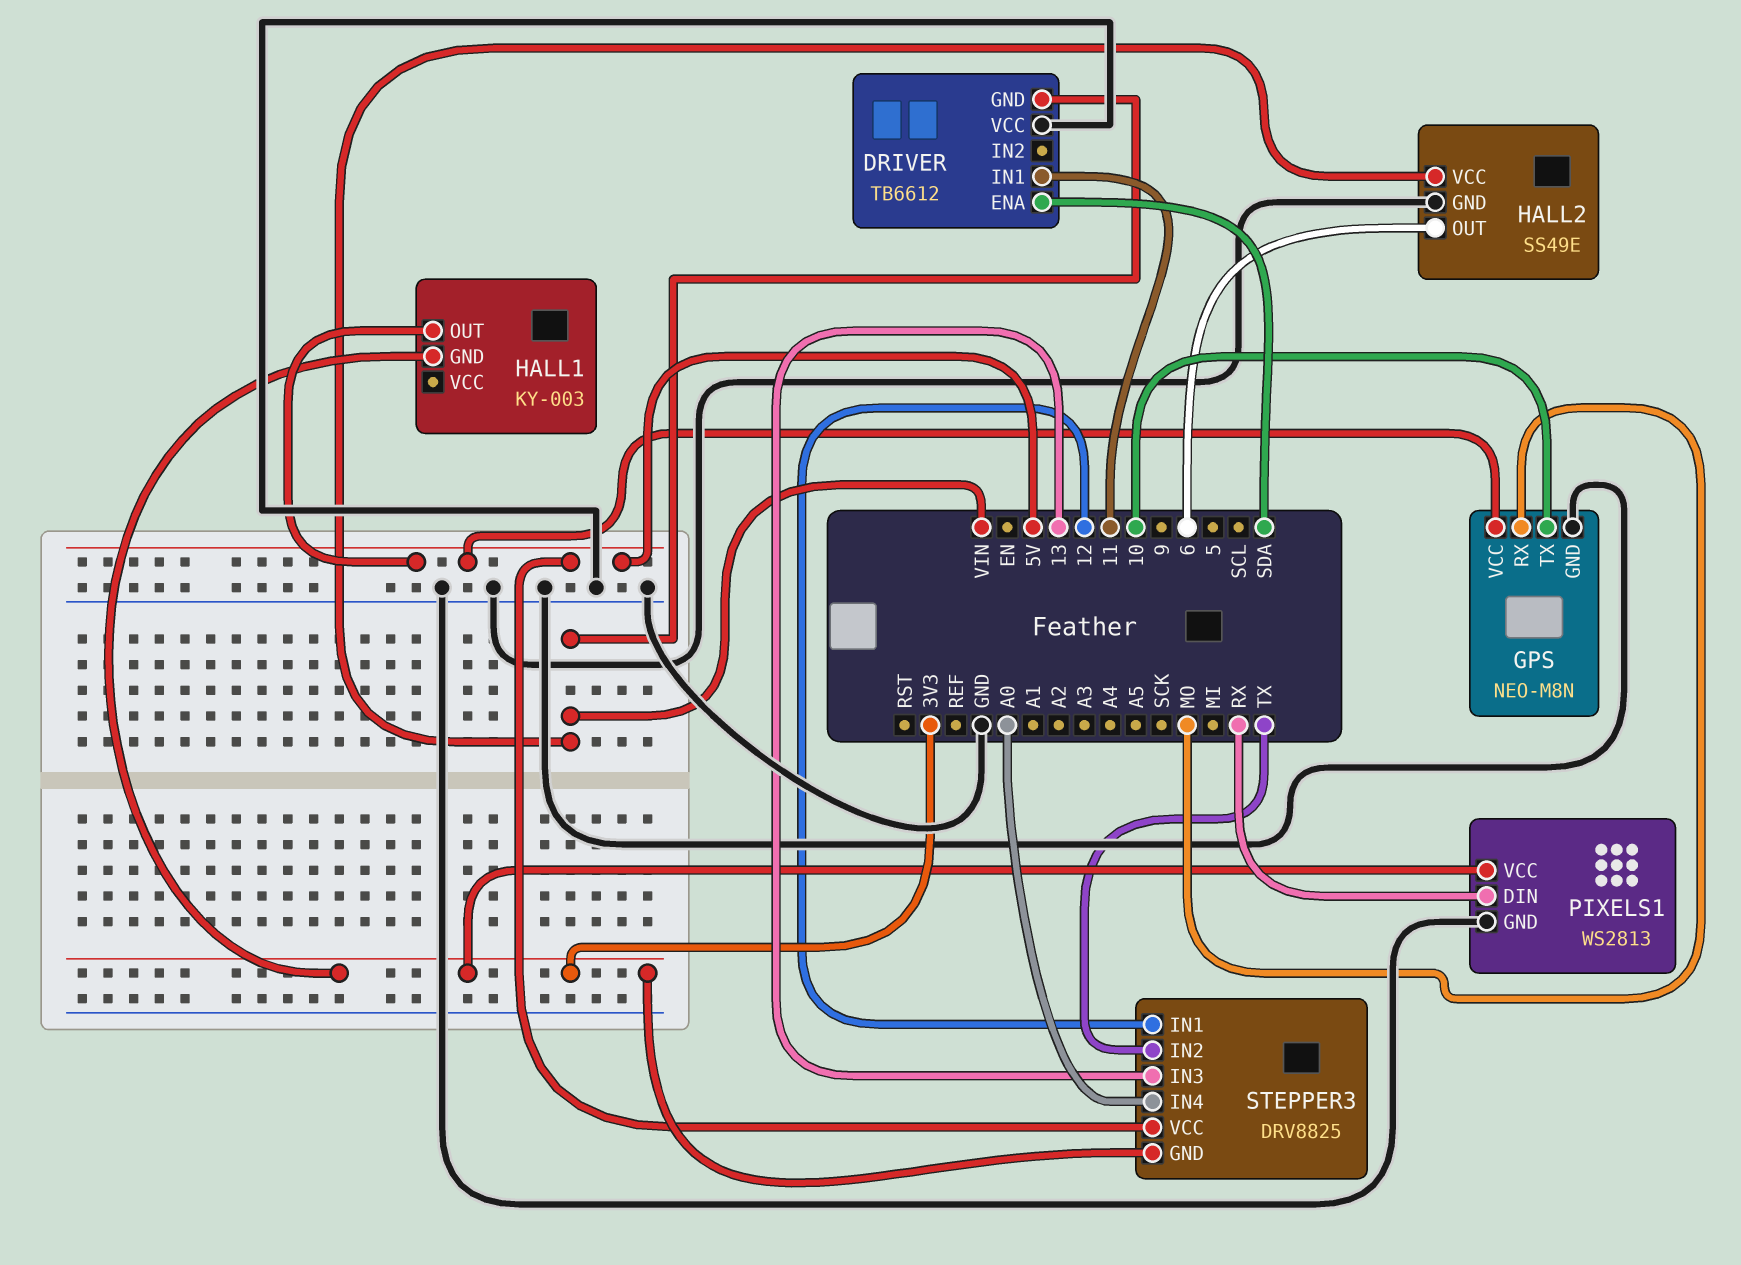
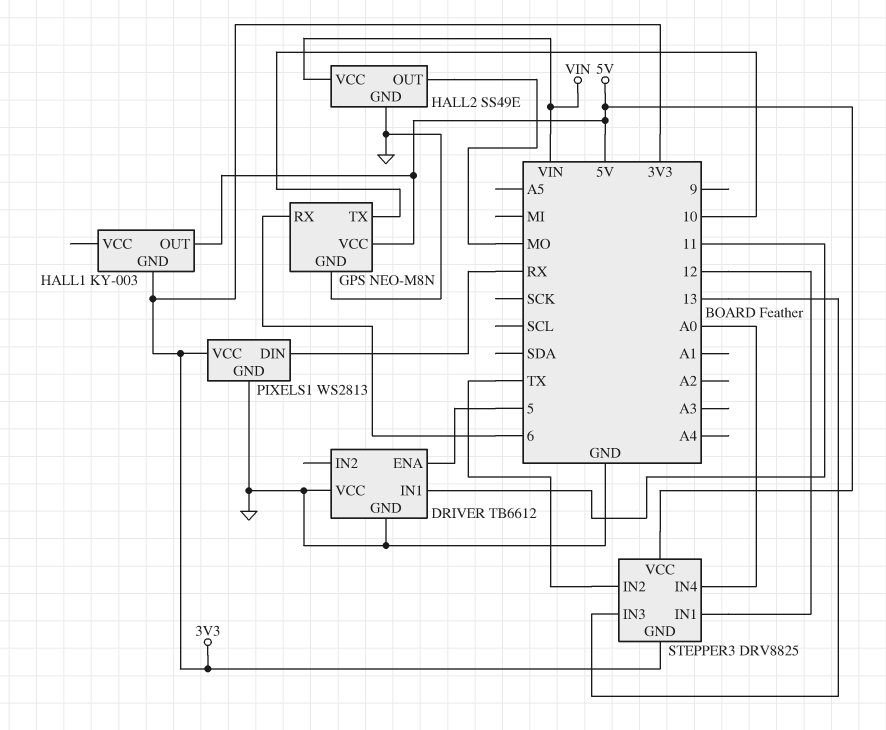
DRIVER pin ENA: SDA -> 5
DRIVER pin GND: VIN -> GND
GPS pin RX: MO -> 6
HALL2 pin OUT: 6 -> MO

